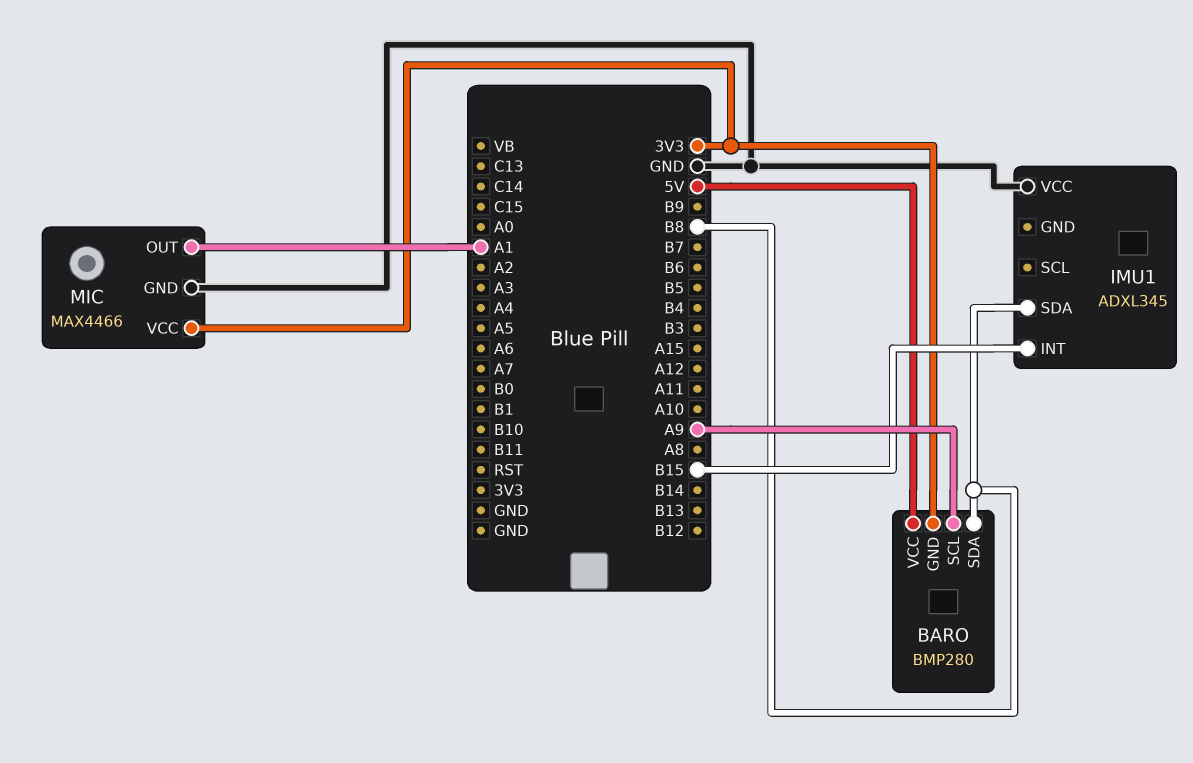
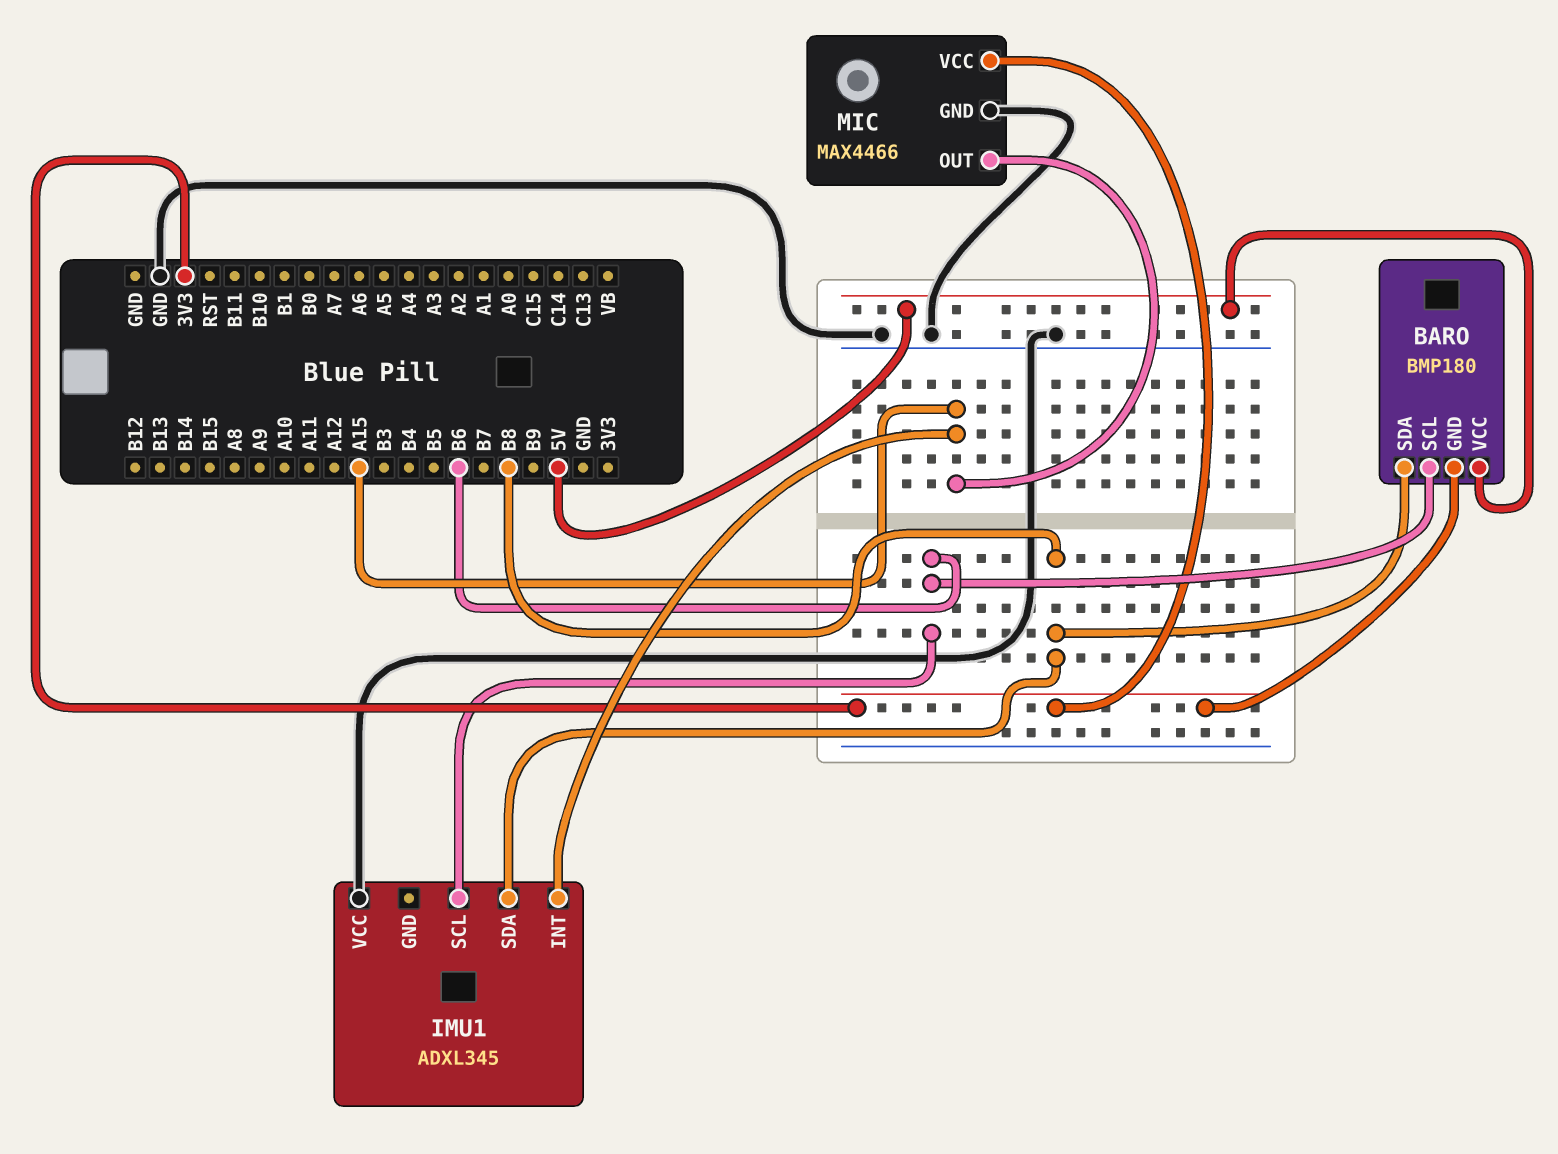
BARO: BMP280 -> BMP180
BARO pin SCL: A9 -> B6
IMU1 pin INT: B15 -> A15
IMU1 pin SCL: none -> B6
MIC pin OUT: A1 -> A15

